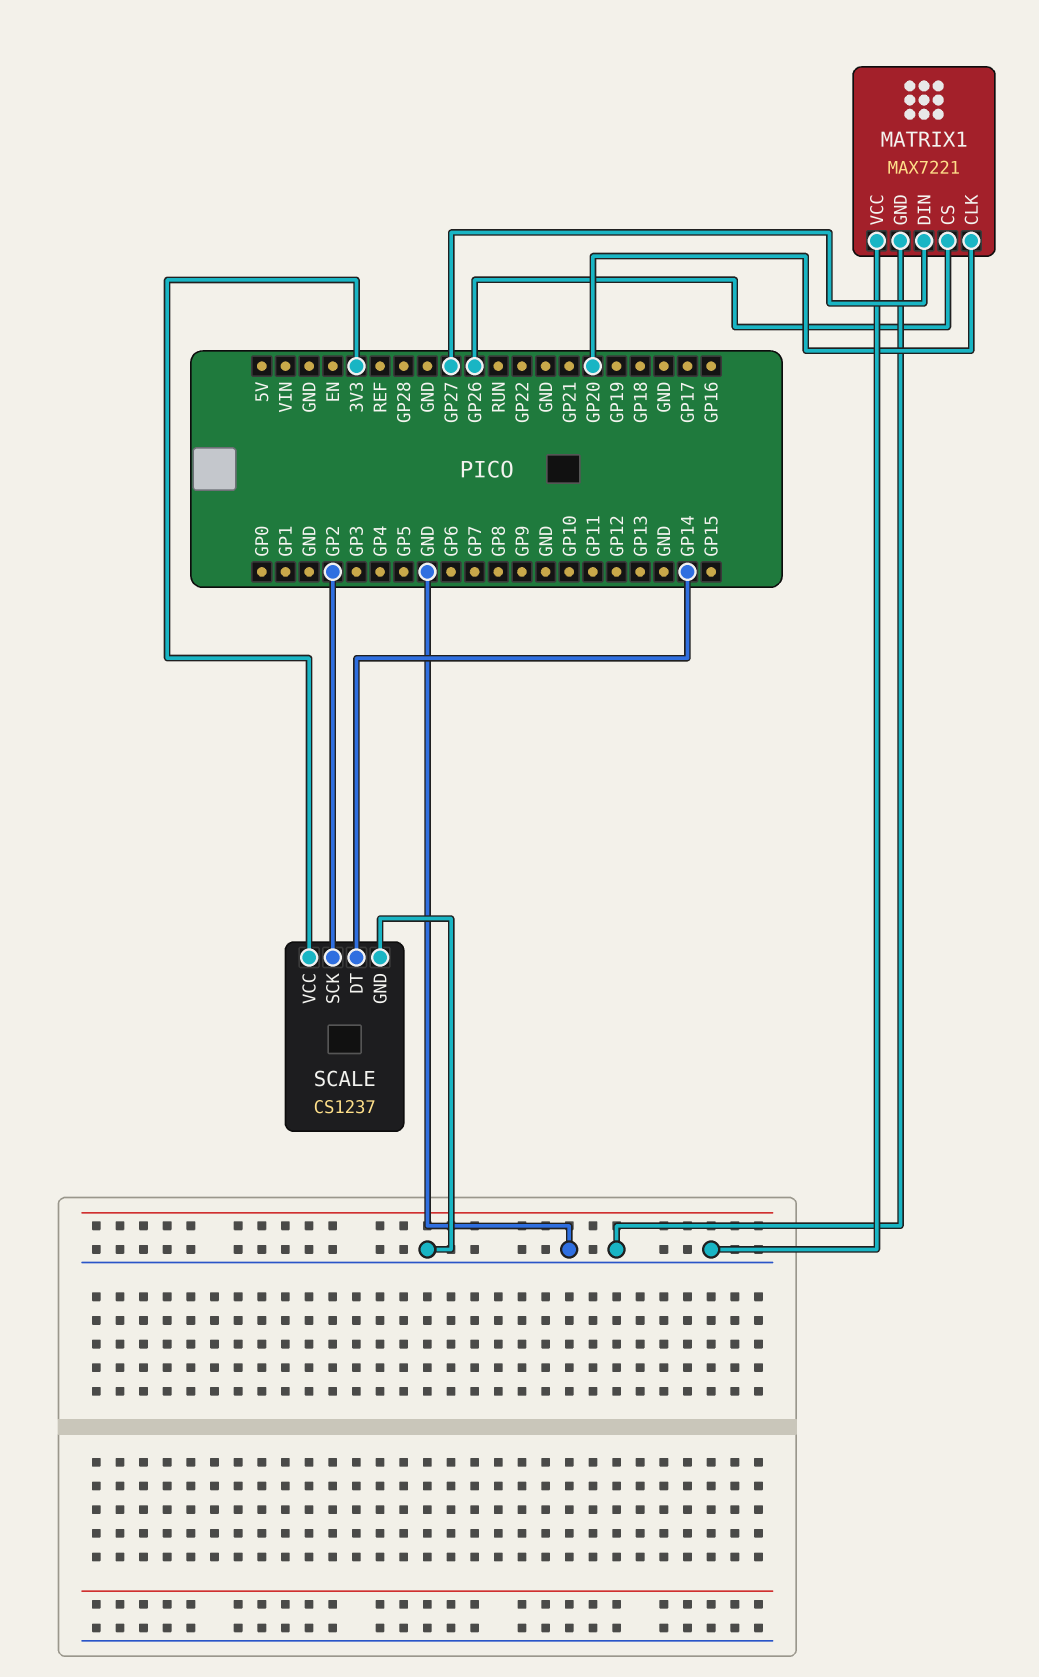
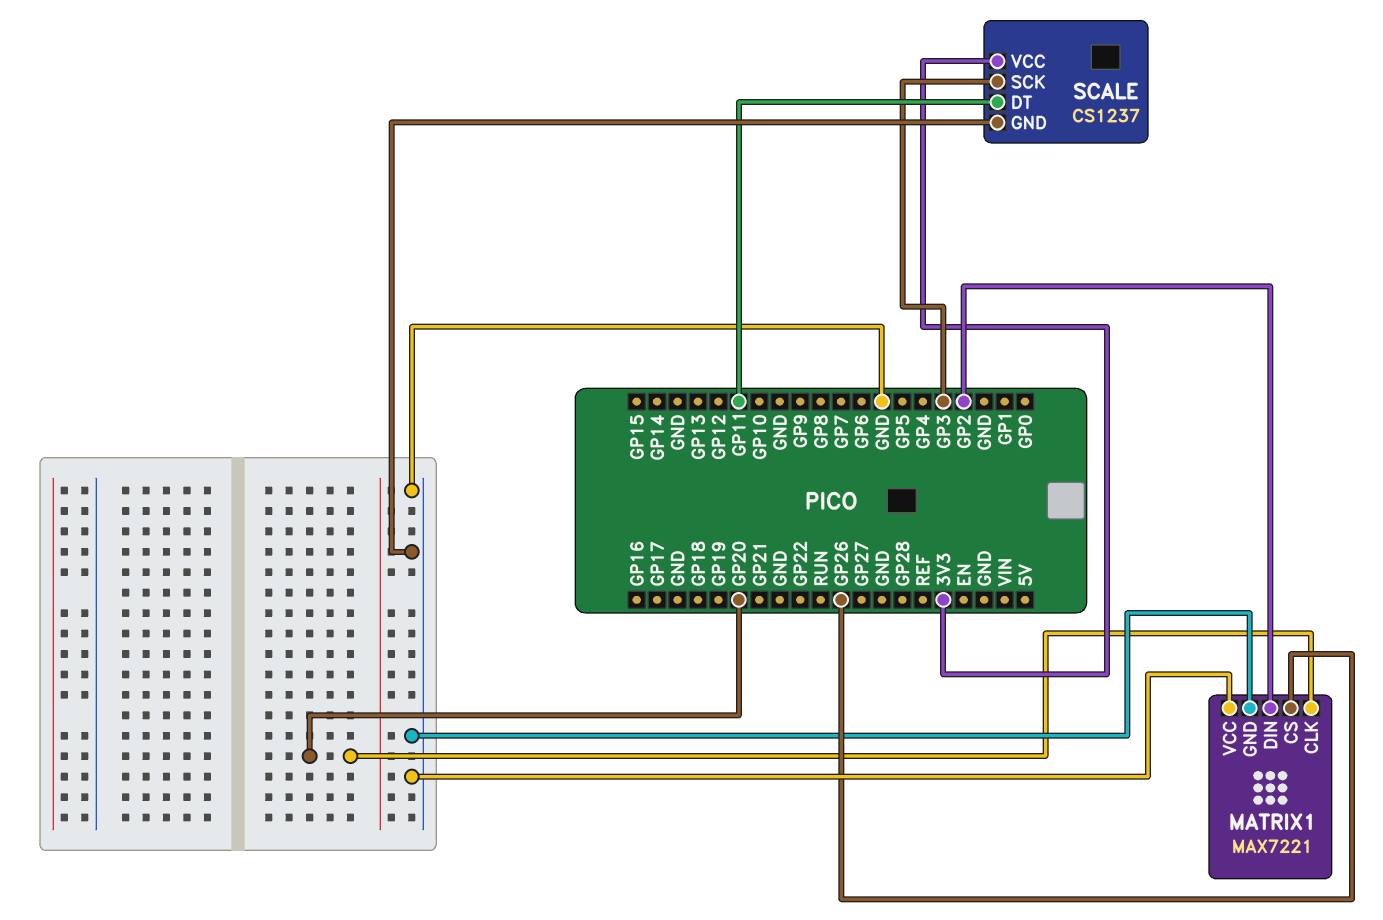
MATRIX1 pin DIN: GP27 -> GP2
SCALE pin DT: GP14 -> GP11
SCALE pin SCK: GP2 -> GP3

